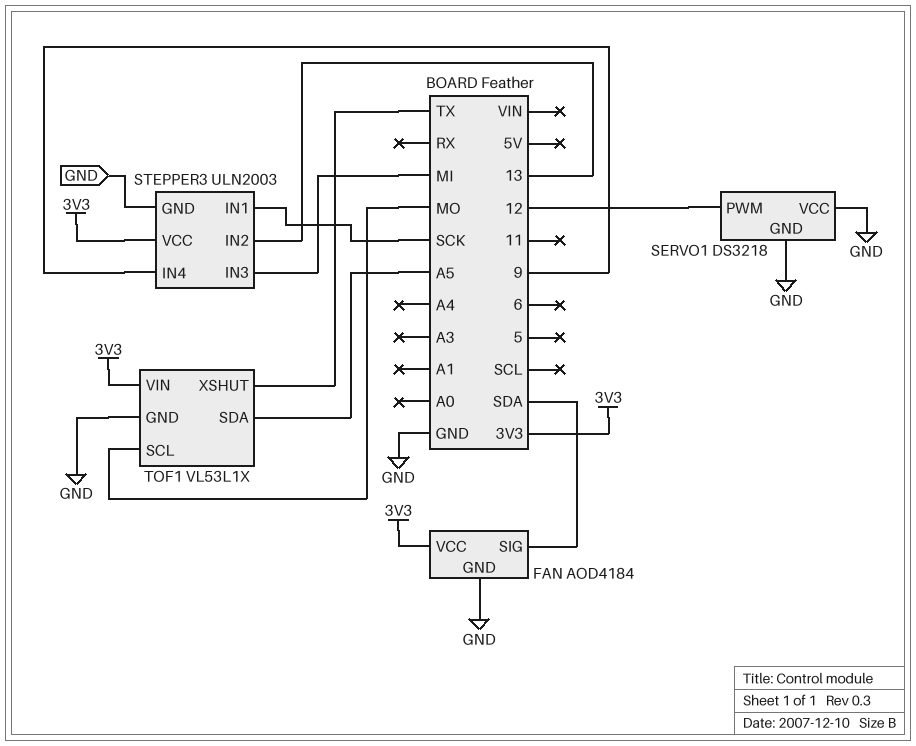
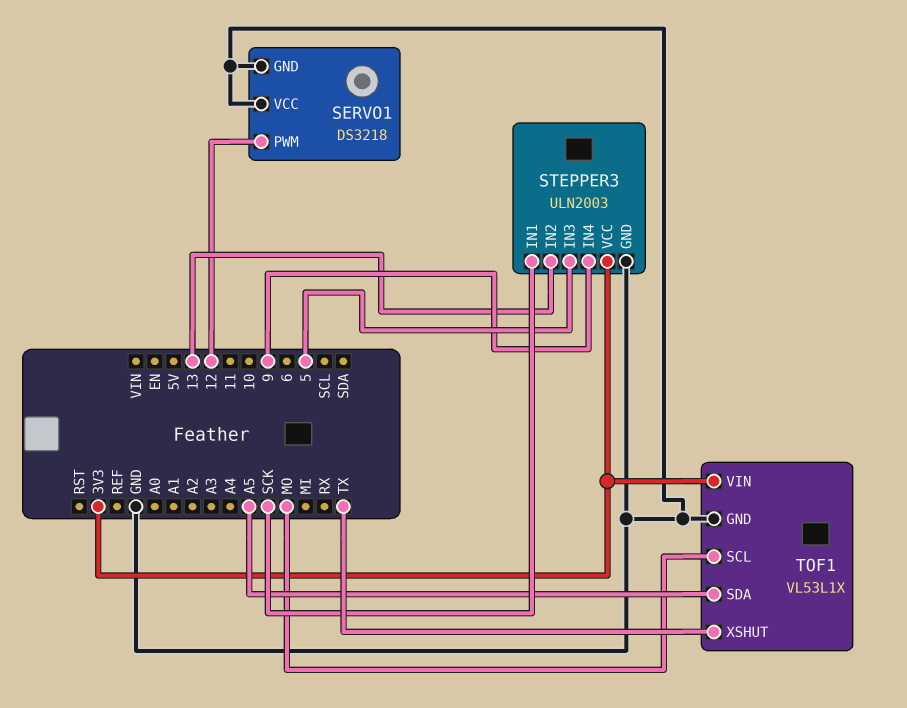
FAN: AOD4184 -> none
FAN pin GND: GND -> none
FAN pin SIG: SDA -> none
FAN pin VCC: 3V3 -> none
STEPPER3 pin IN3: MI -> 5

